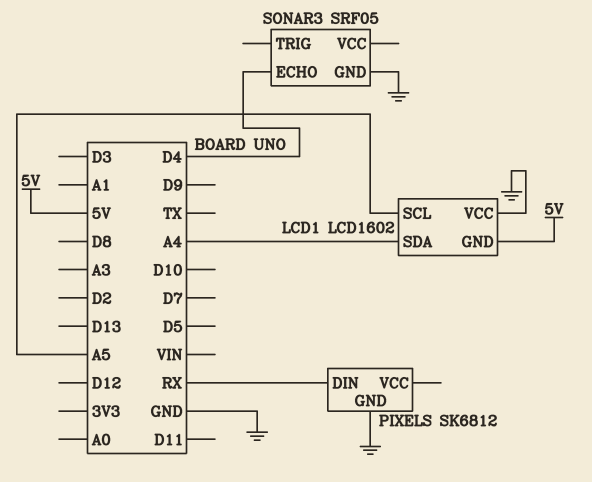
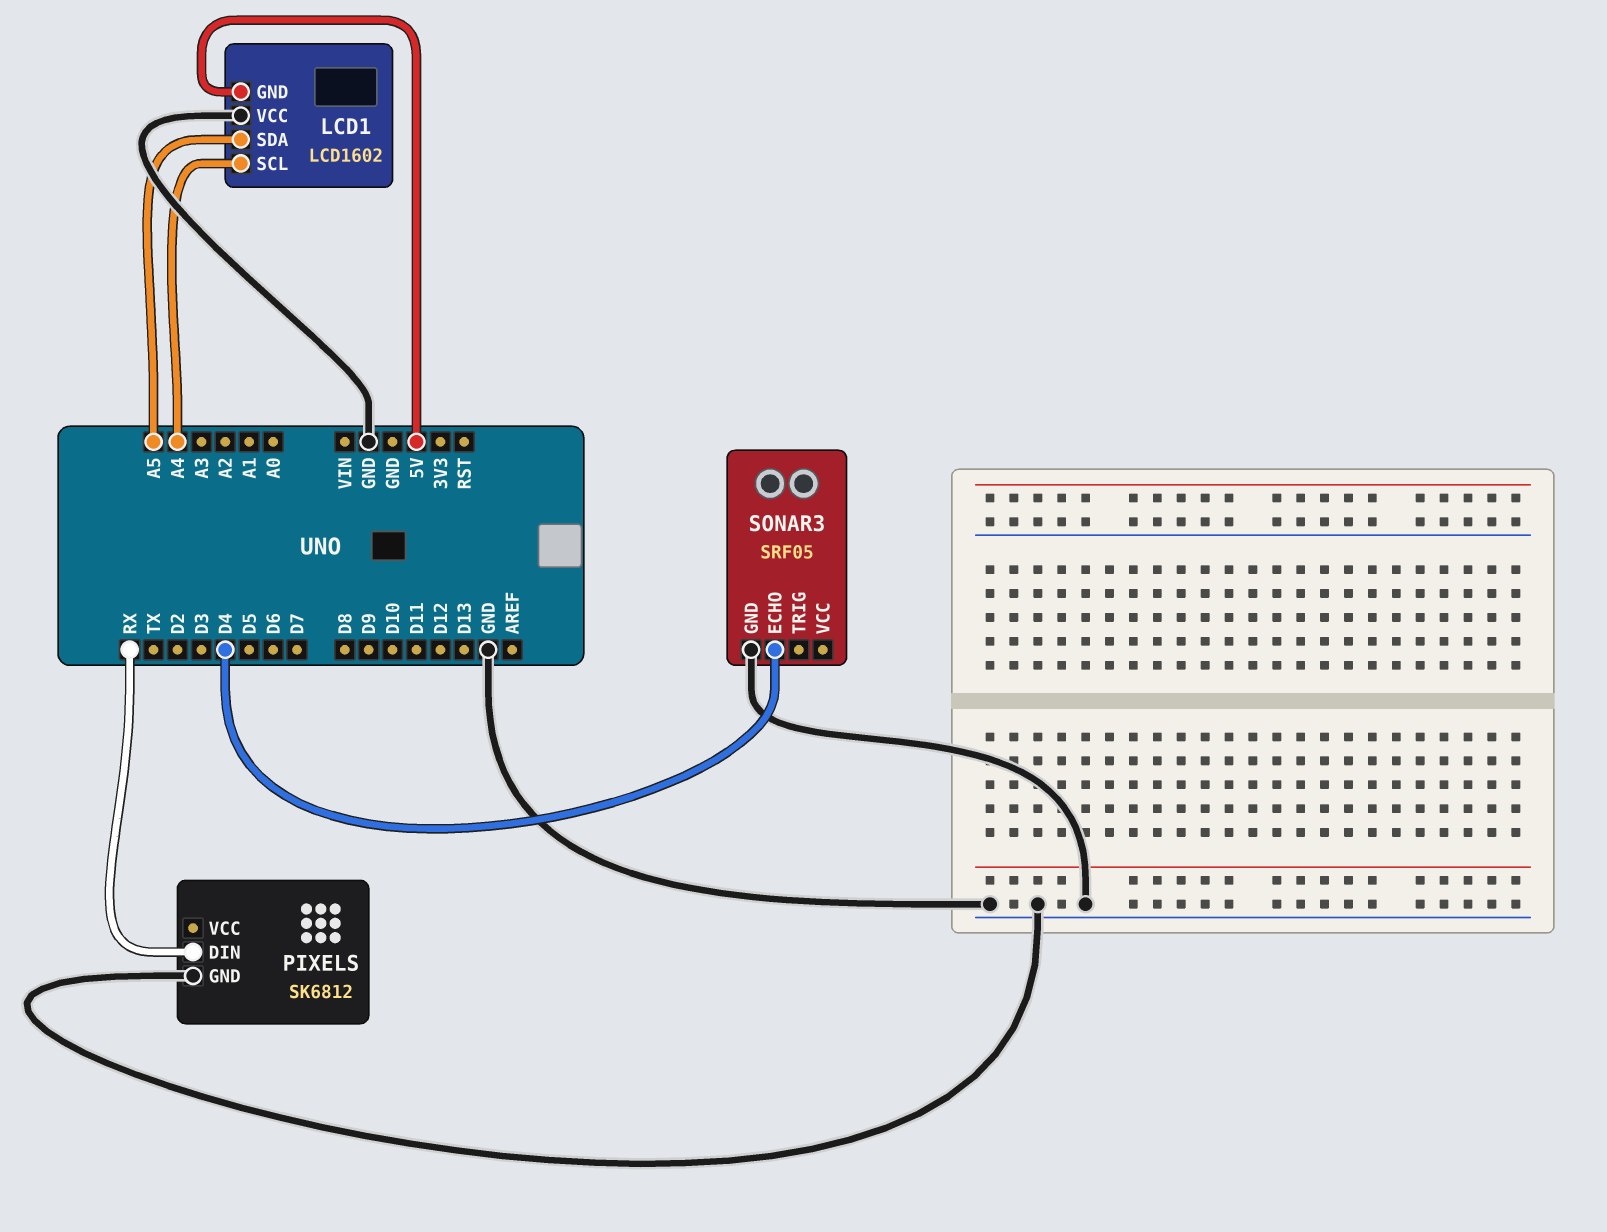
LCD1 pin SCL: A5 -> A4
LCD1 pin SDA: A4 -> A5

